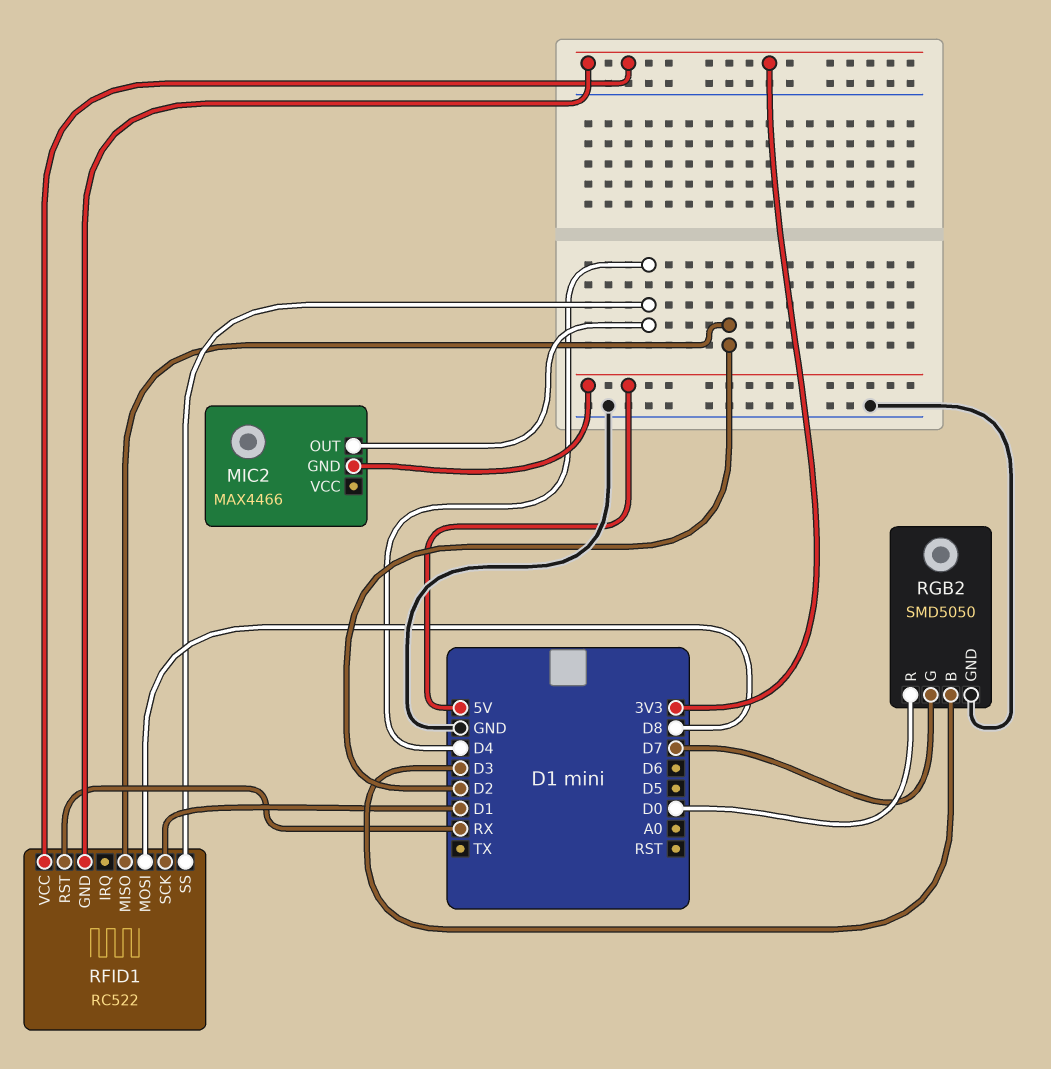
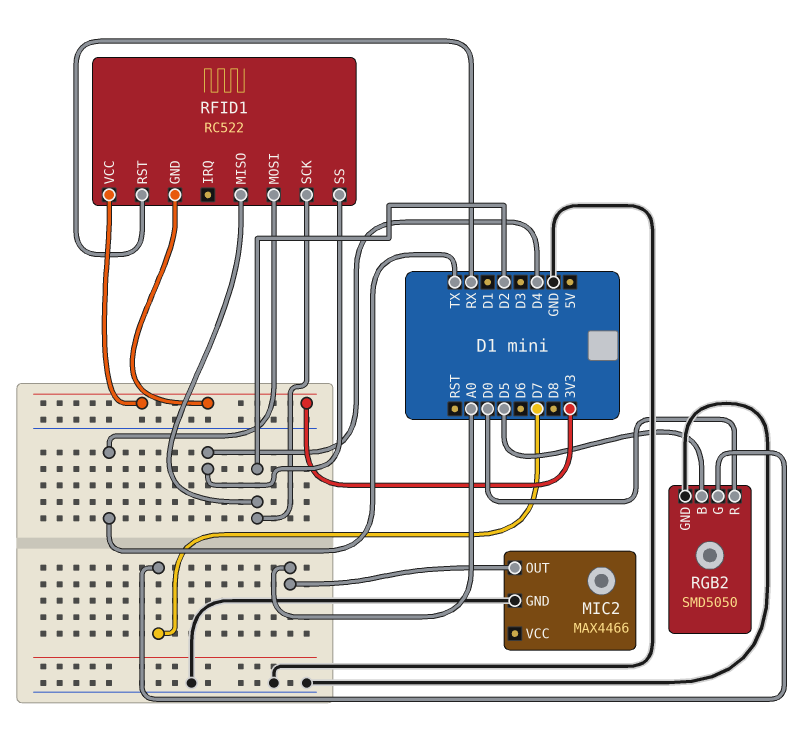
MIC2 pin GND: 5V -> GND
MIC2 pin OUT: D4 -> A0
RFID1 pin MOSI: D8 -> TX
RFID1 pin SCK: D1 -> D2
RGB2 pin B: D3 -> D5

